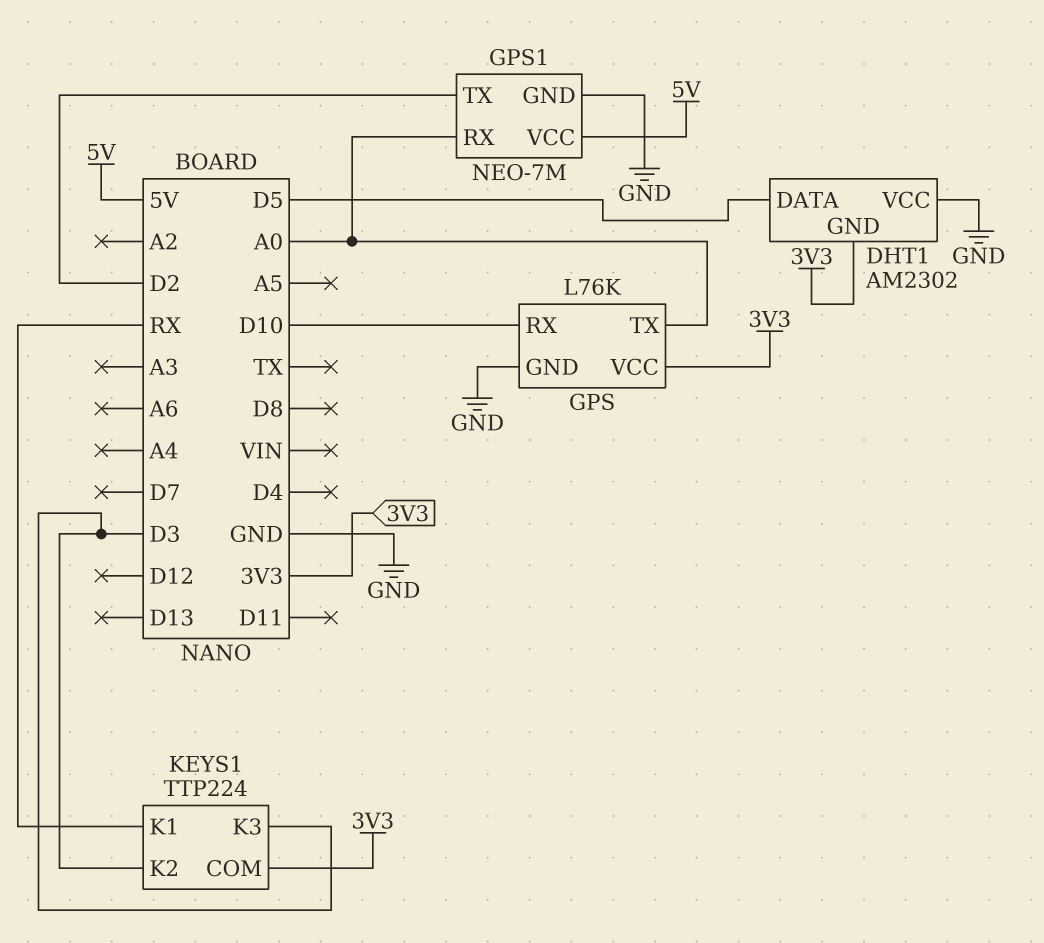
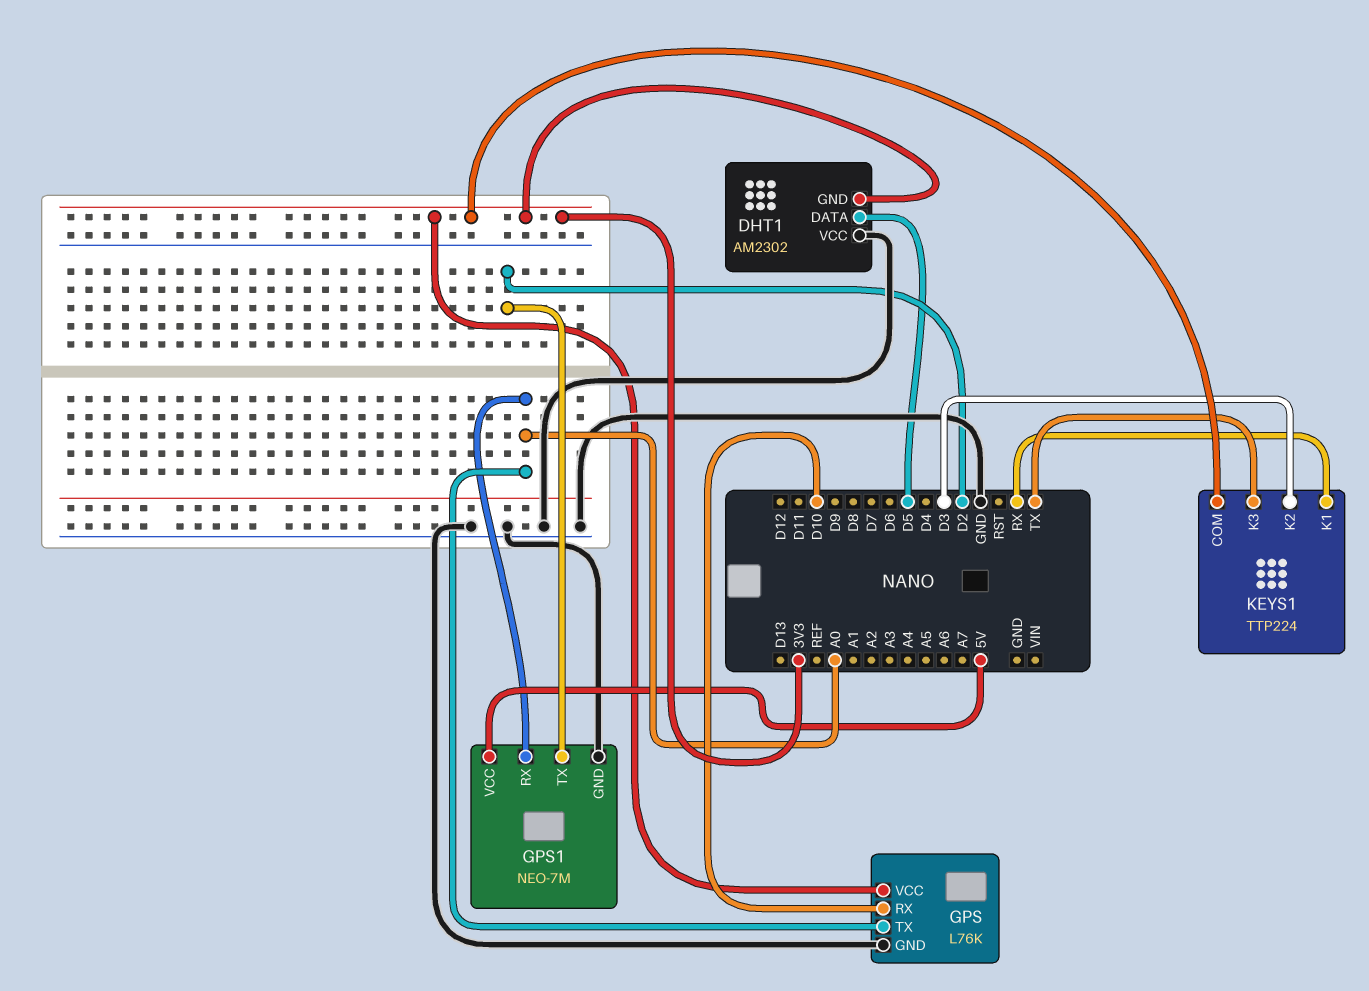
KEYS1 pin K3: D3 -> TX

